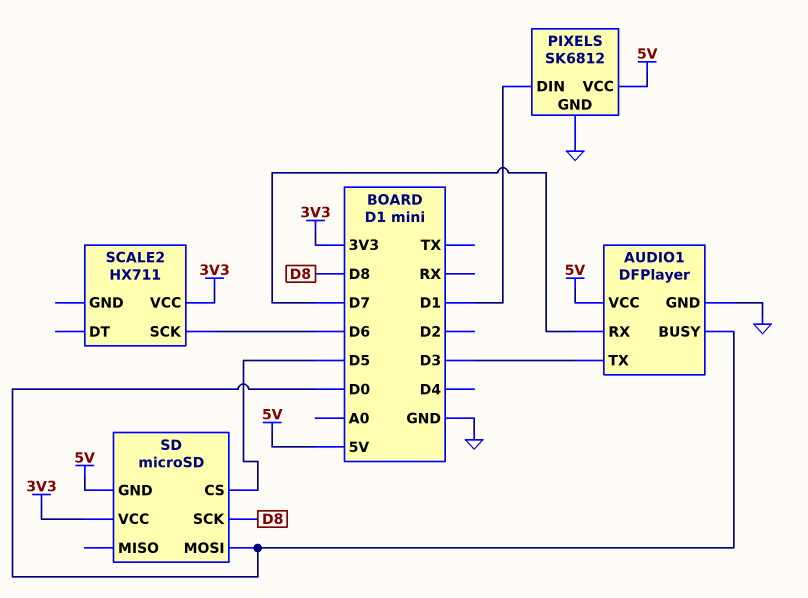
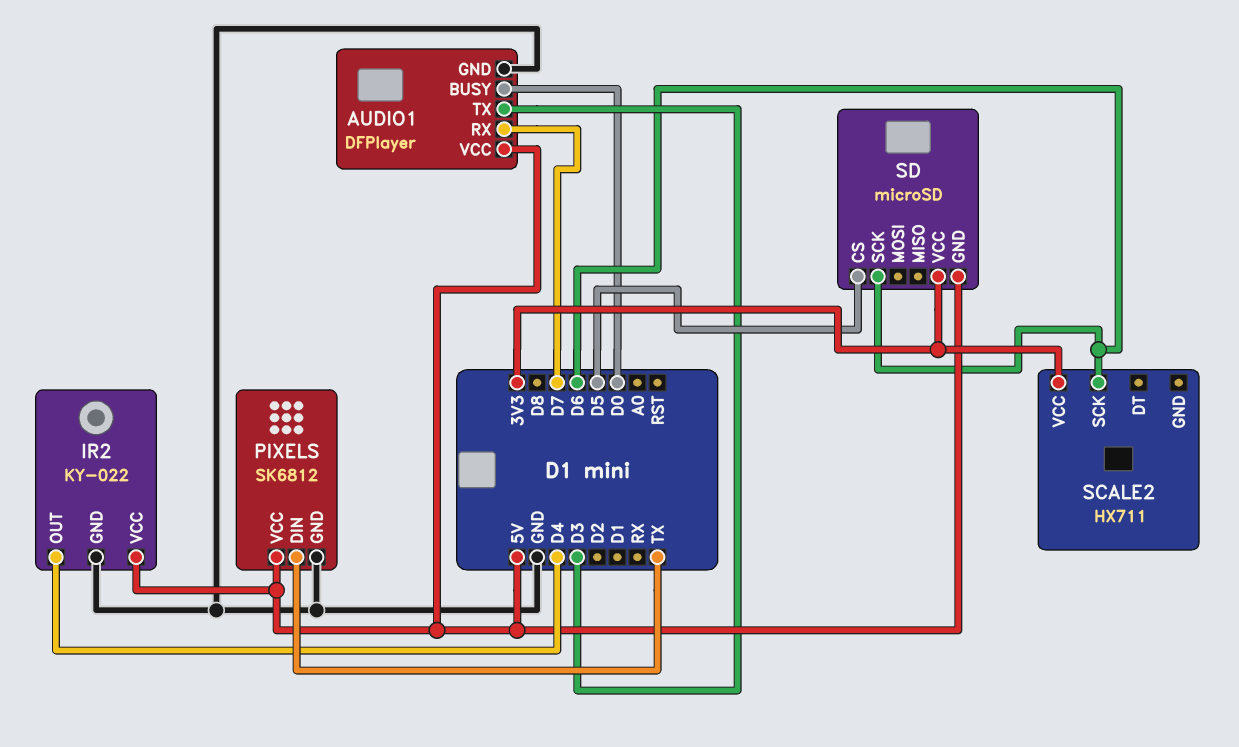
IR2: none -> KY-022
IR2 pin GND: none -> GND
IR2 pin OUT: none -> D4
IR2 pin VCC: none -> 5V
PIXELS pin DIN: D1 -> TX
SD pin MOSI: D0 -> none
SD pin SCK: D8 -> D6

